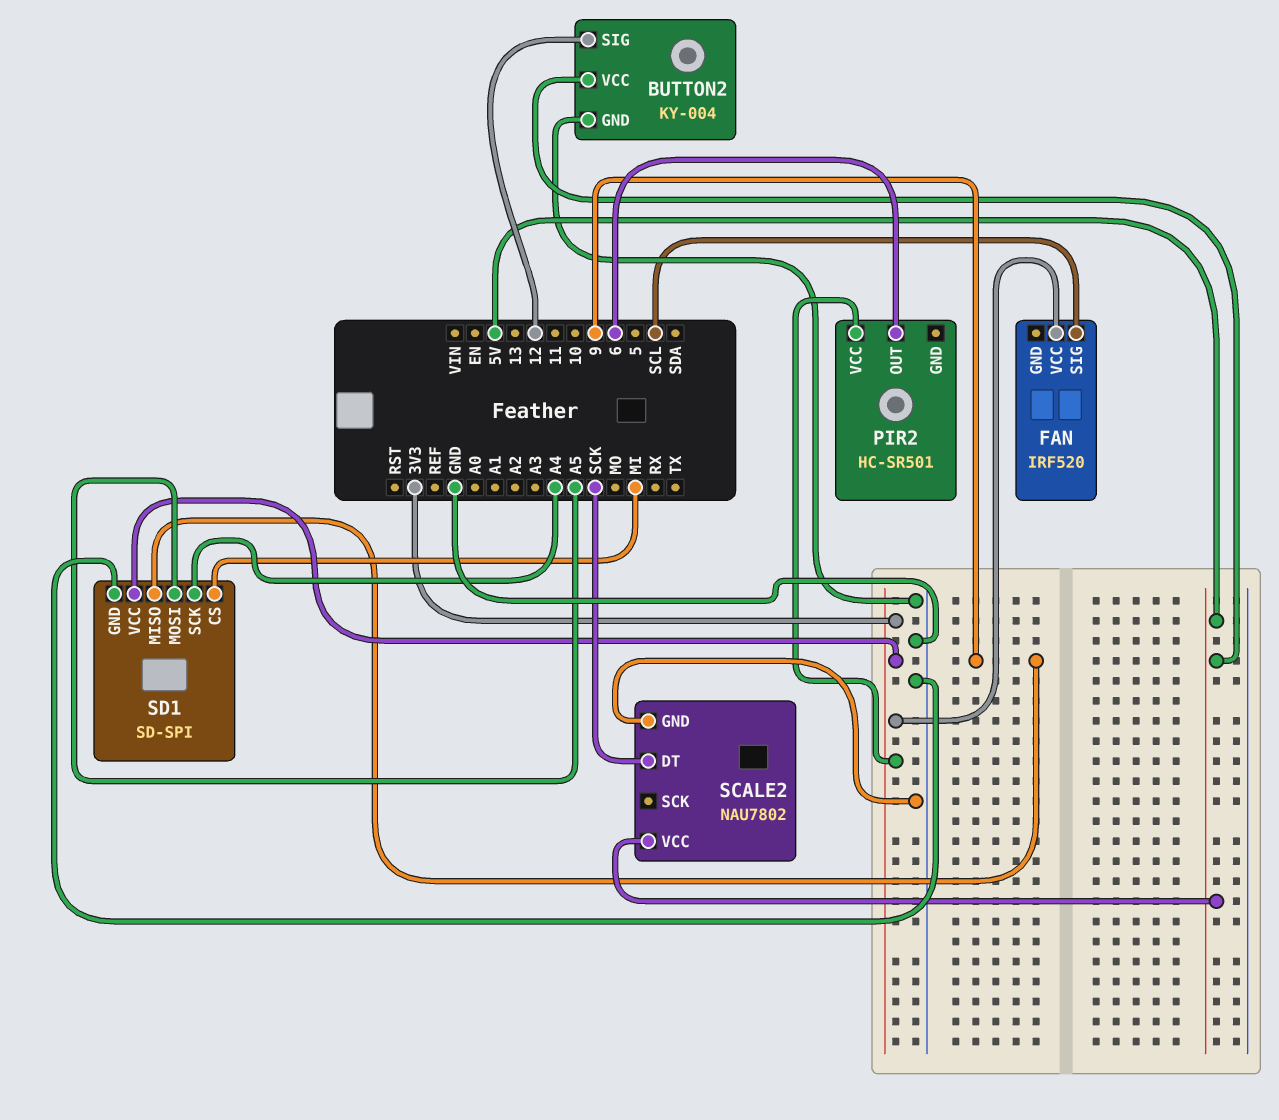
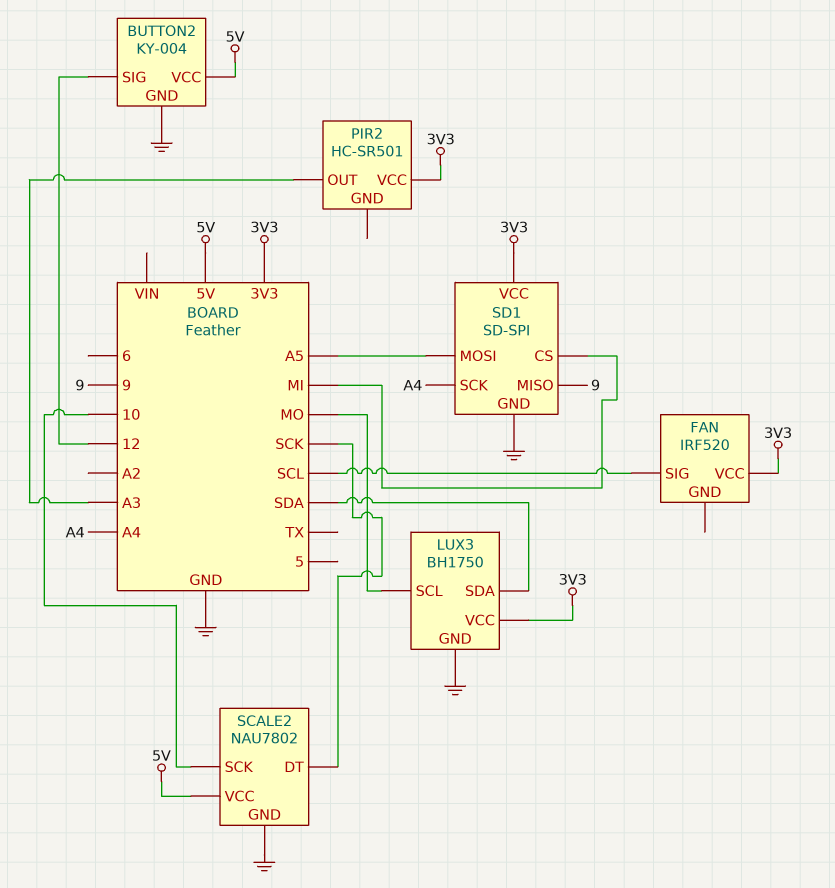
LUX3: none -> BH1750
LUX3 pin GND: none -> GND
LUX3 pin SCL: none -> MO
LUX3 pin SDA: none -> SDA
LUX3 pin VCC: none -> 3V3
PIR2 pin OUT: 6 -> A3
SCALE2 pin SCK: none -> 10

